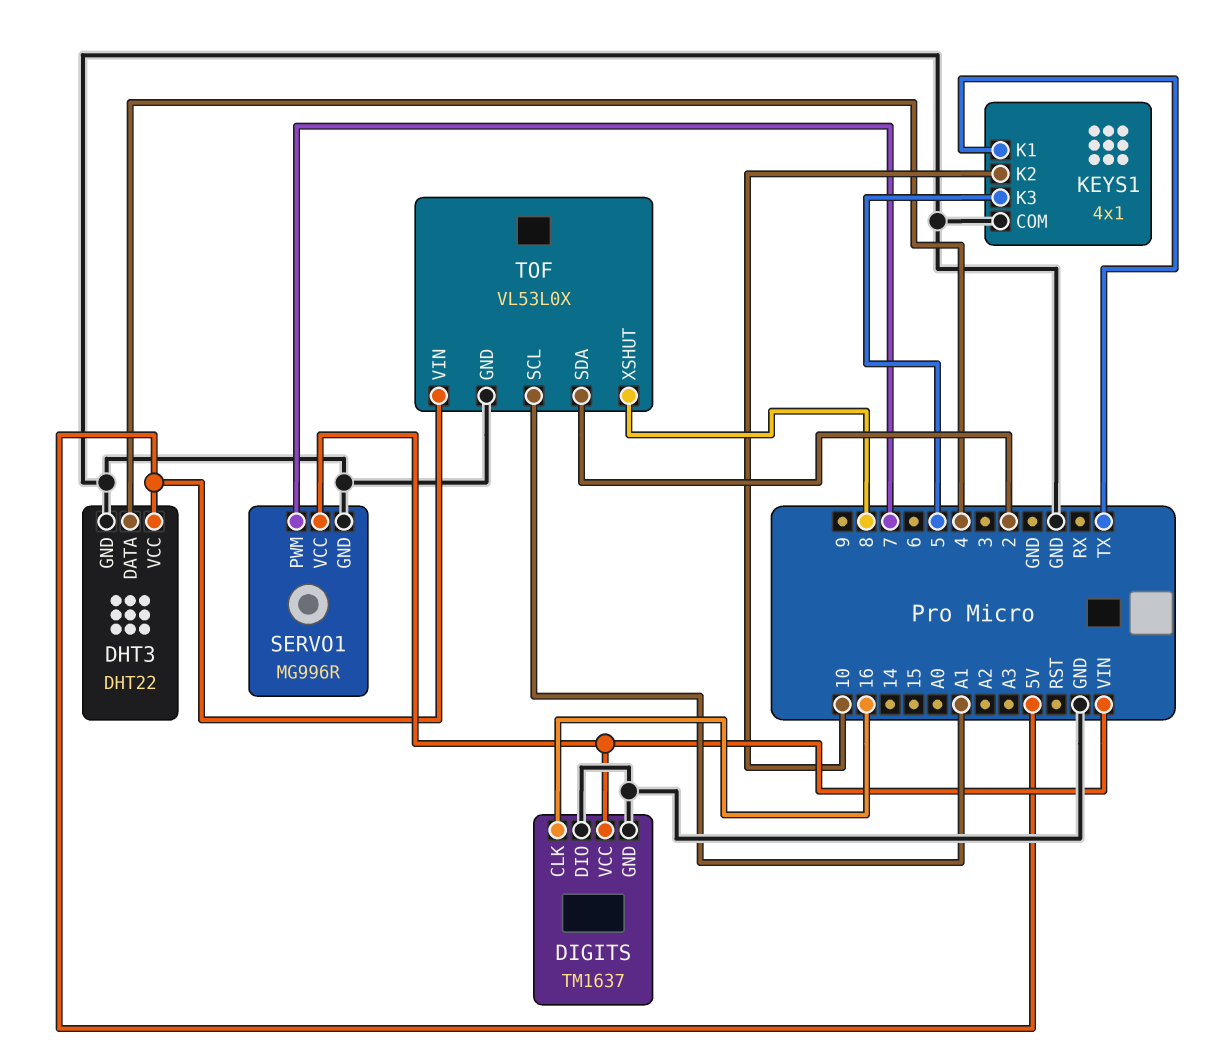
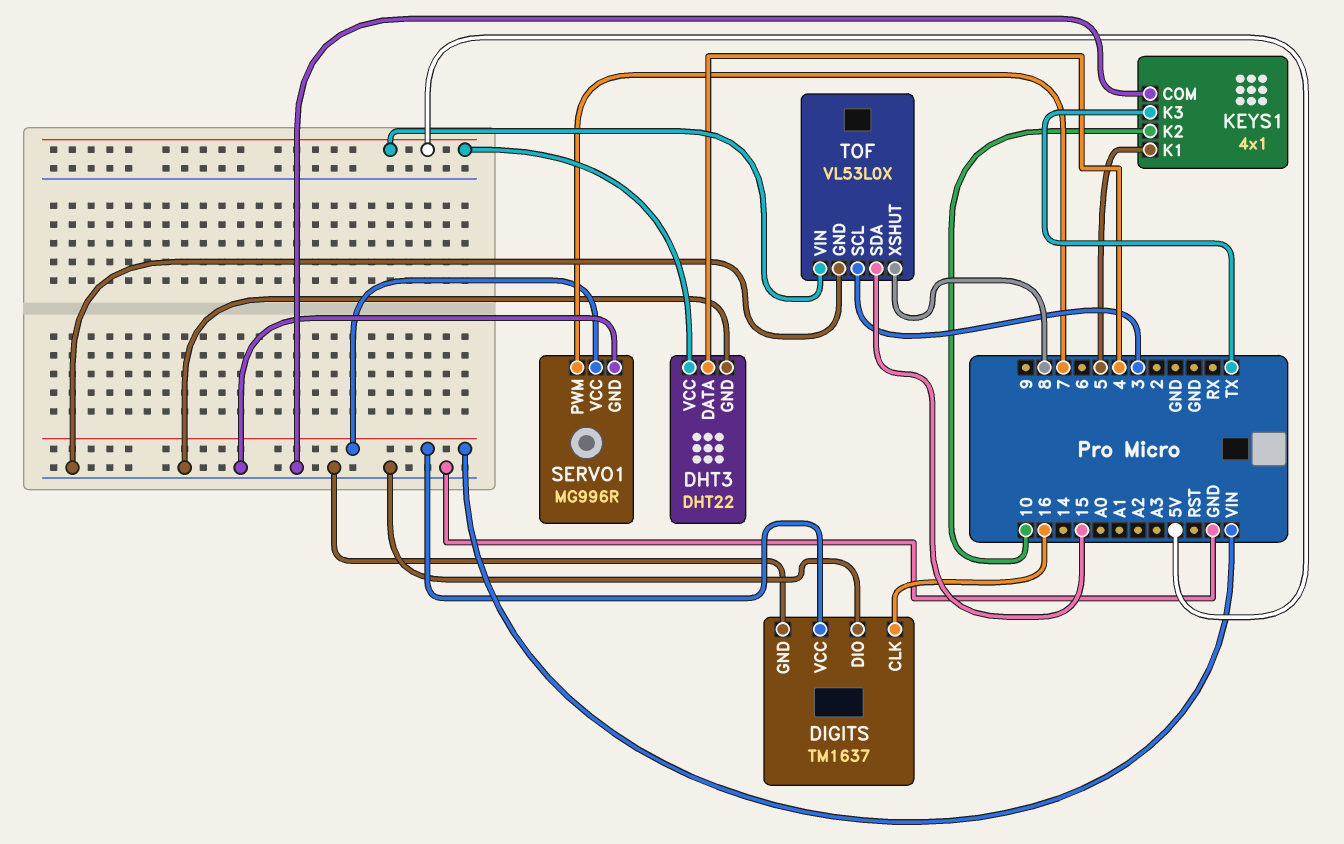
KEYS1 pin K1: TX -> 5
KEYS1 pin K3: 5 -> TX
TOF pin SCL: A1 -> 3
TOF pin SDA: 2 -> 15

